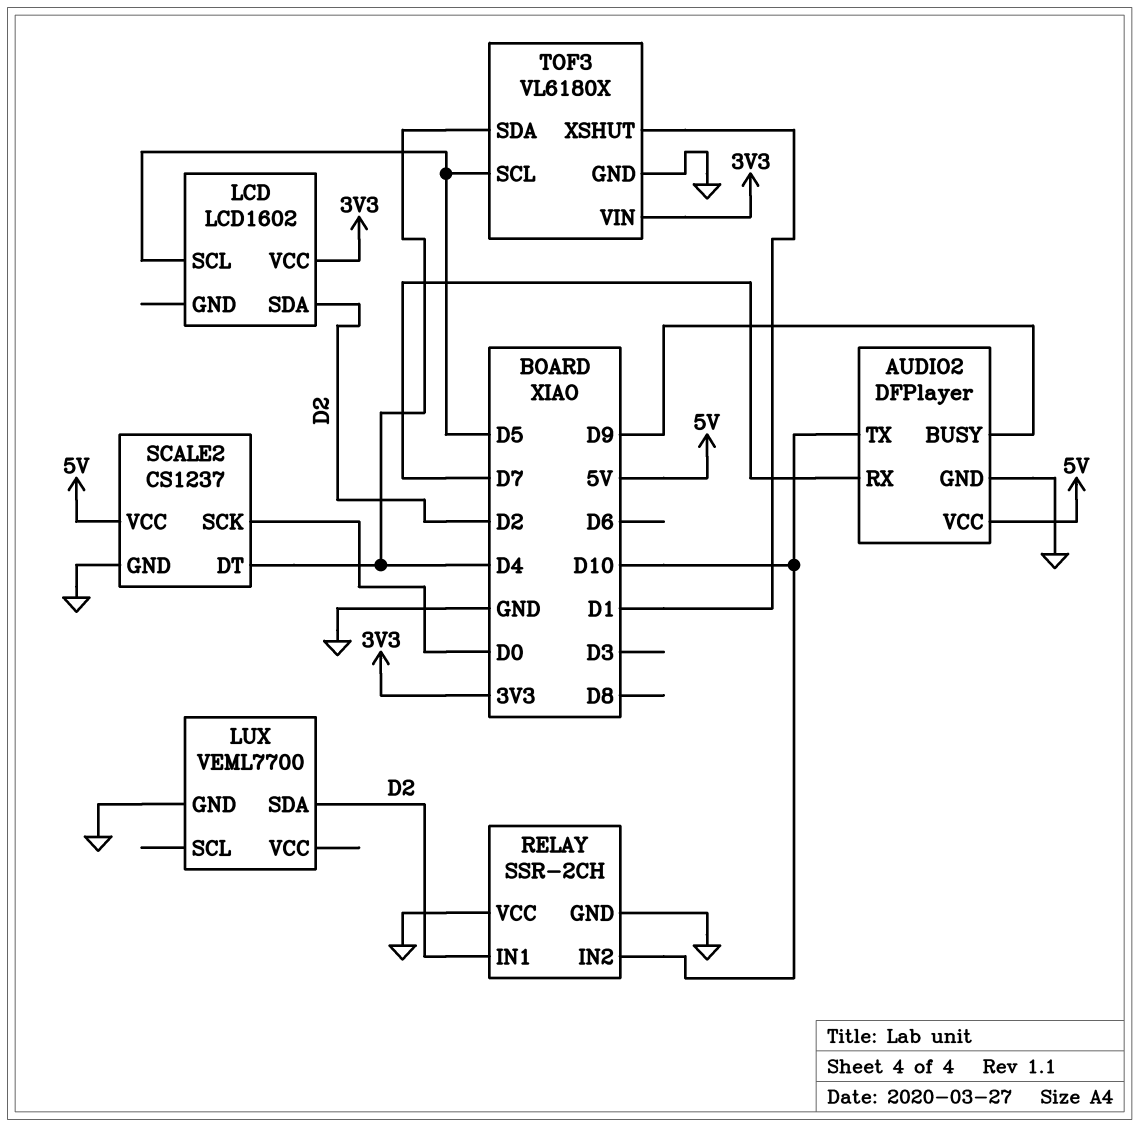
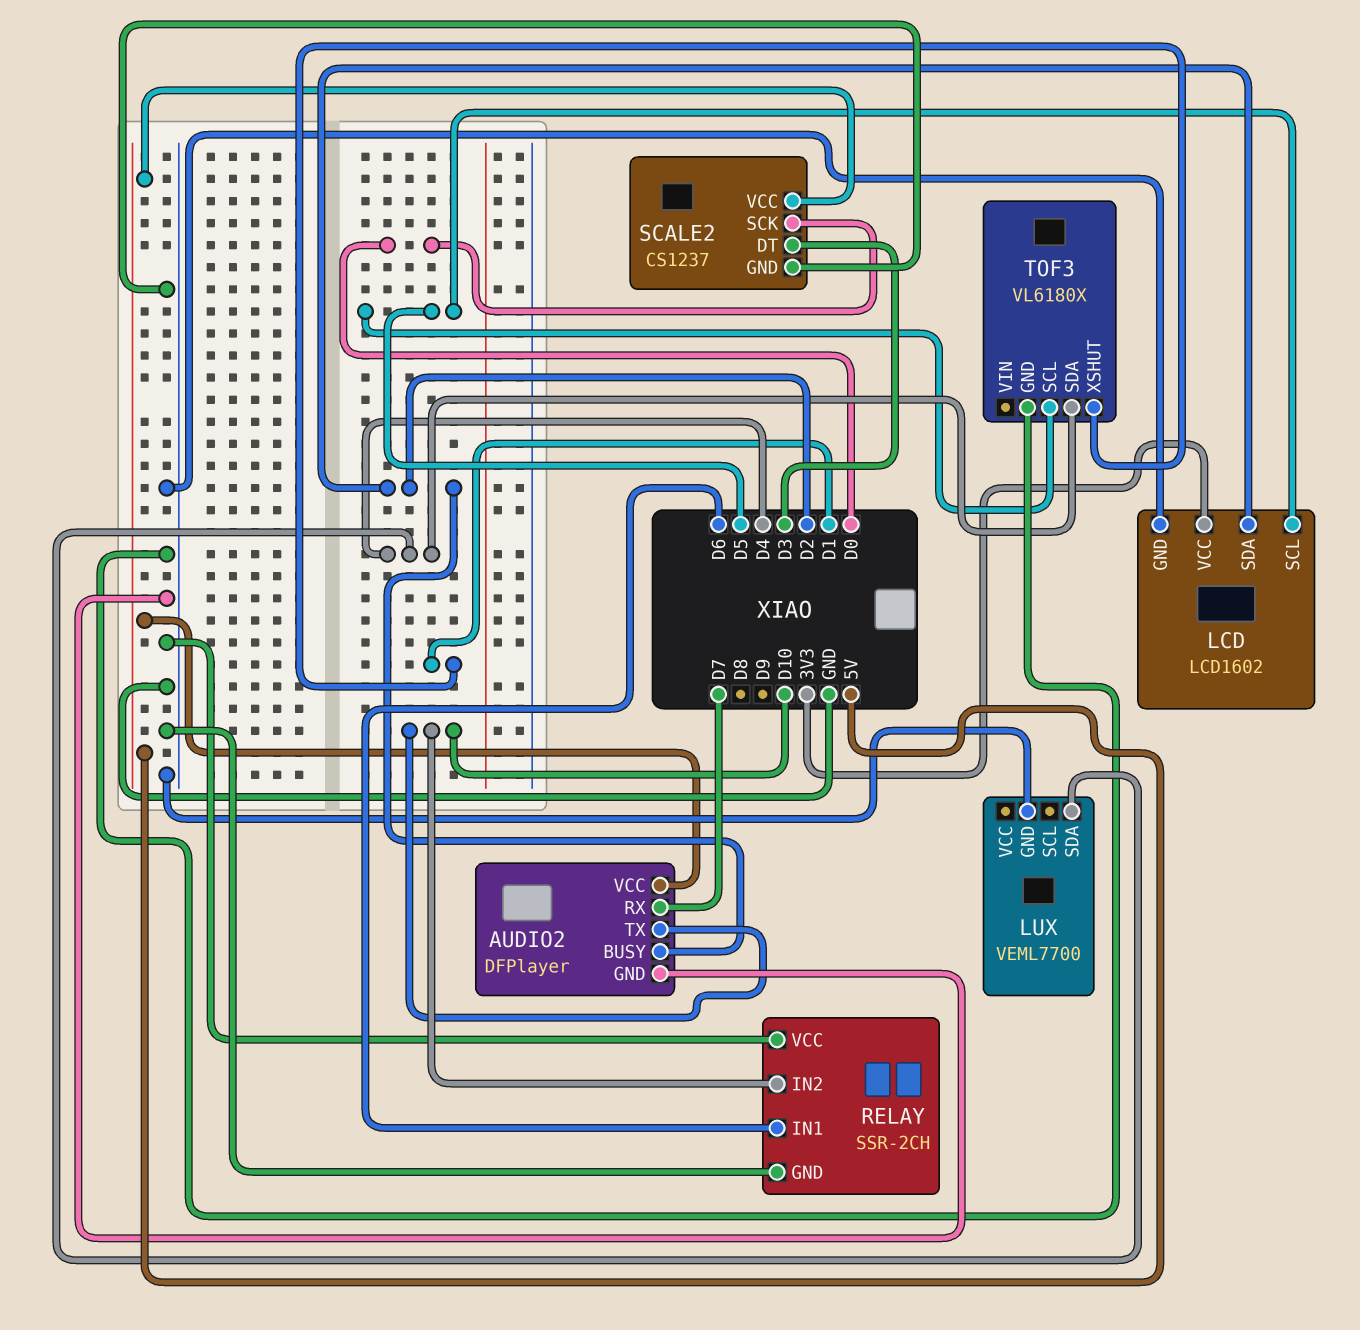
AUDIO2 pin BUSY: D9 -> D2
LCD pin GND: none -> GND
LUX pin SDA: D2 -> D4
RELAY pin IN1: D2 -> D6
SCALE2 pin DT: D4 -> D3
TOF3 pin VIN: 3V3 -> none

